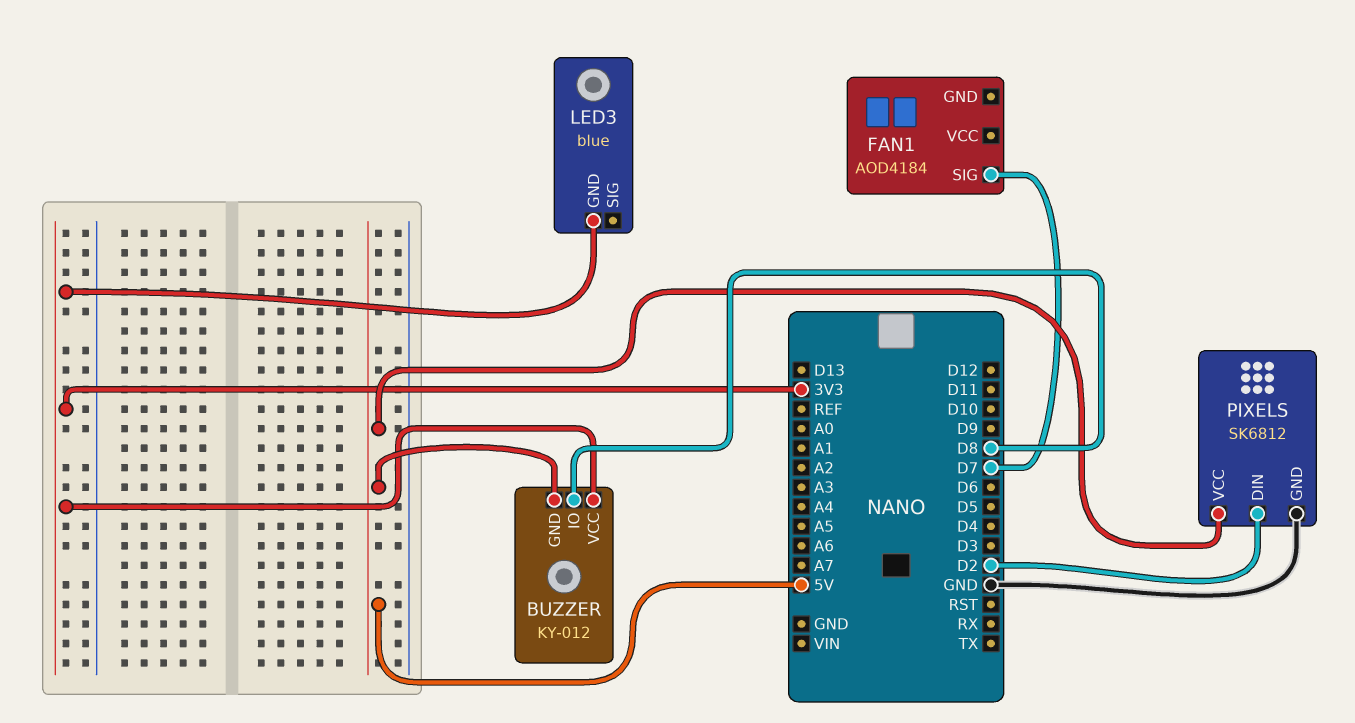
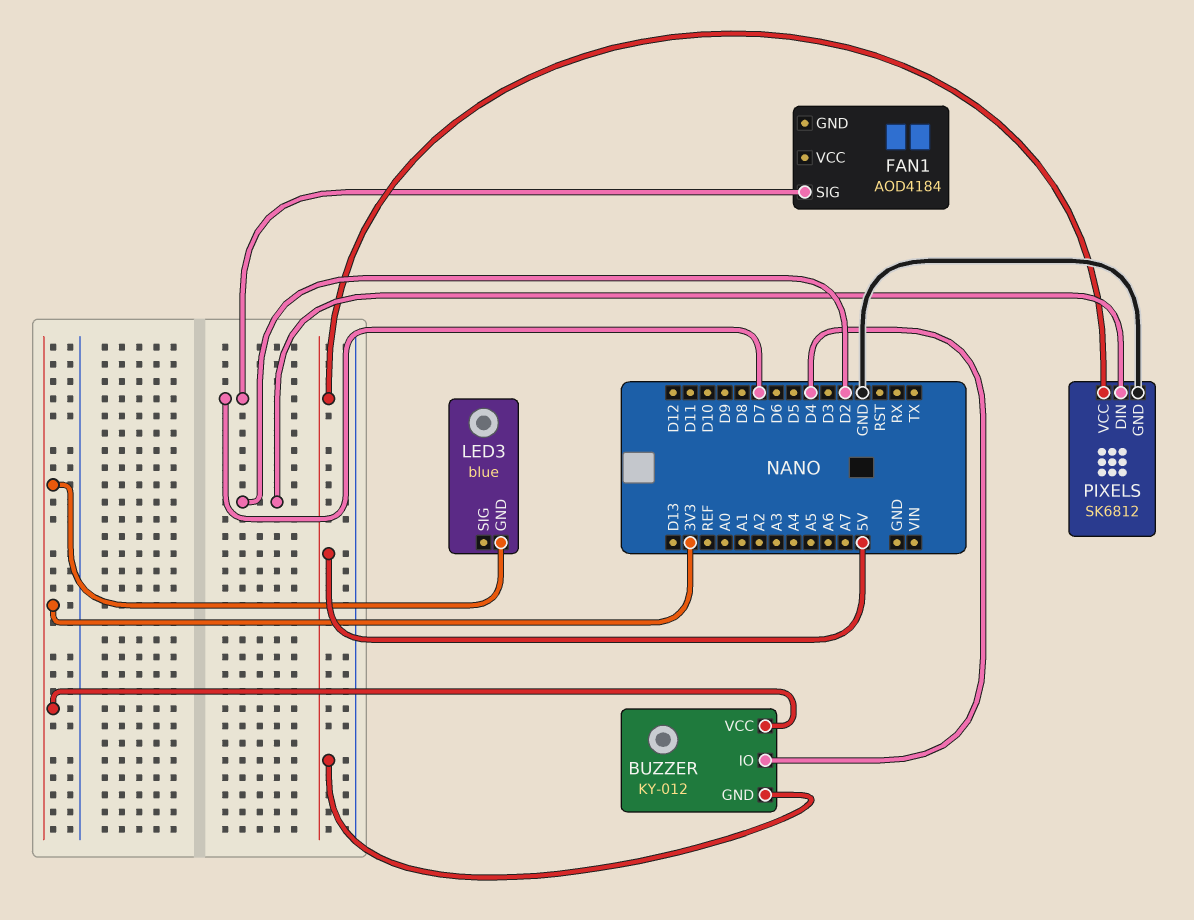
BUZZER pin IO: D8 -> D4

